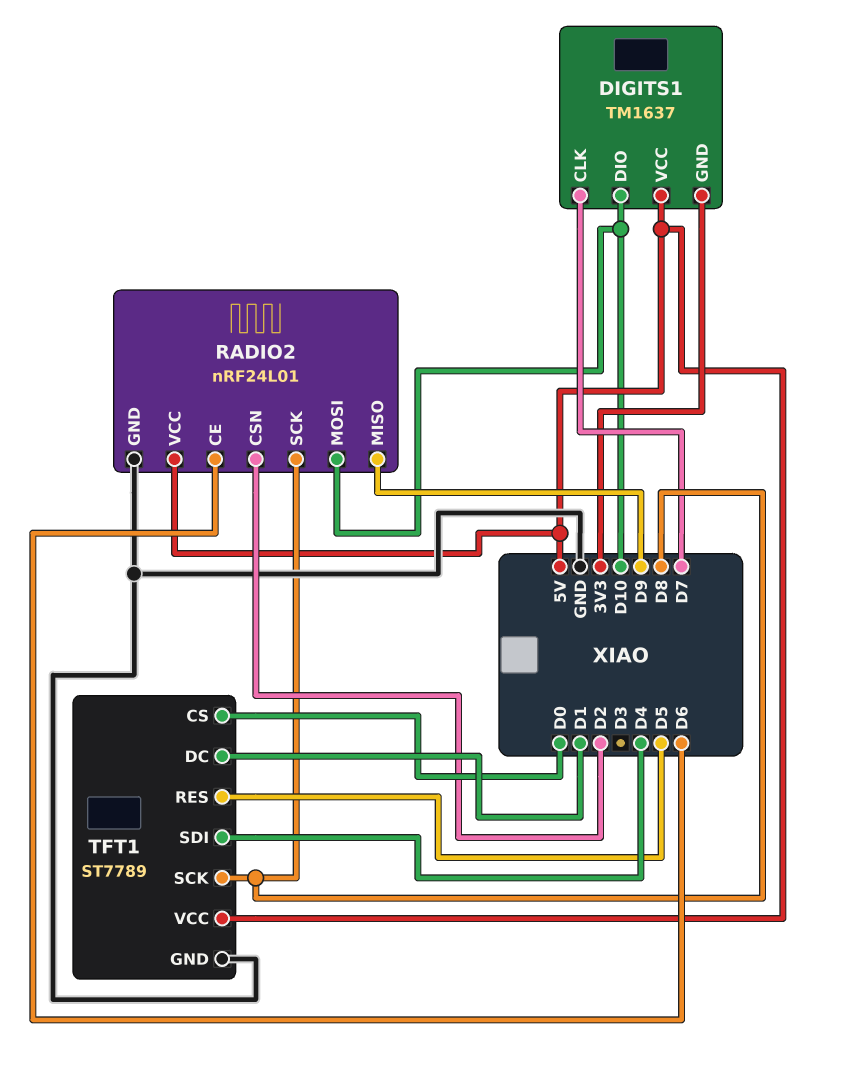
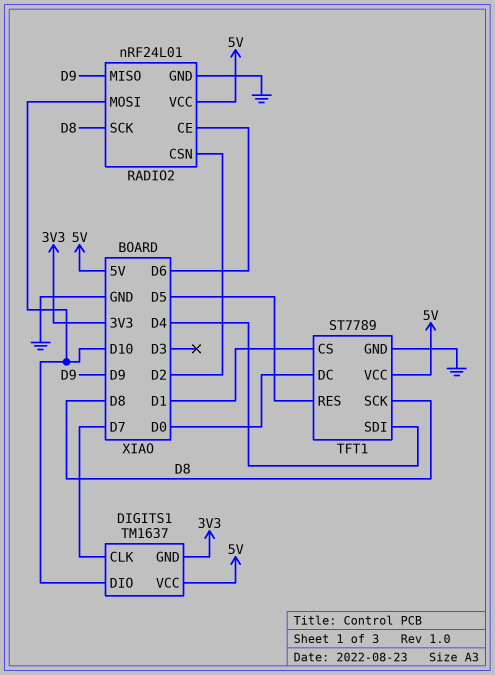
TFT1 pin CS: D0 -> D1
TFT1 pin DC: D1 -> D0

